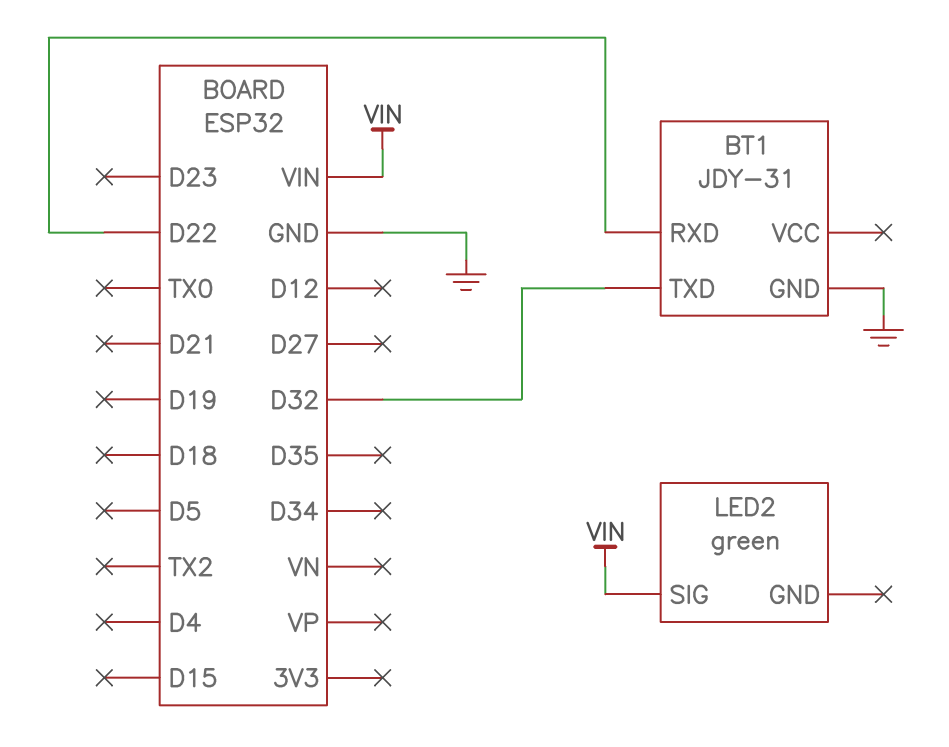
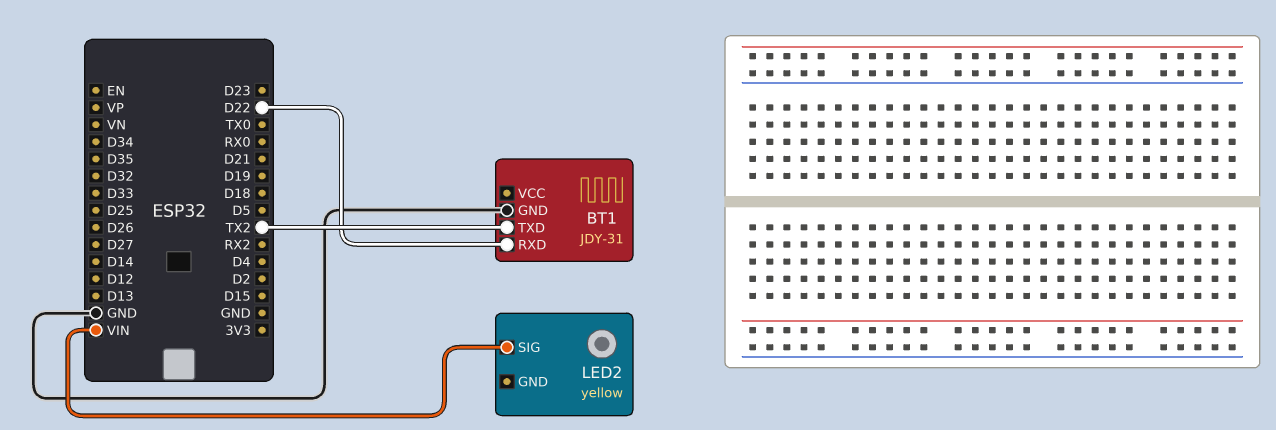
BT1 pin TXD: D32 -> TX2
LED2: green -> yellow

